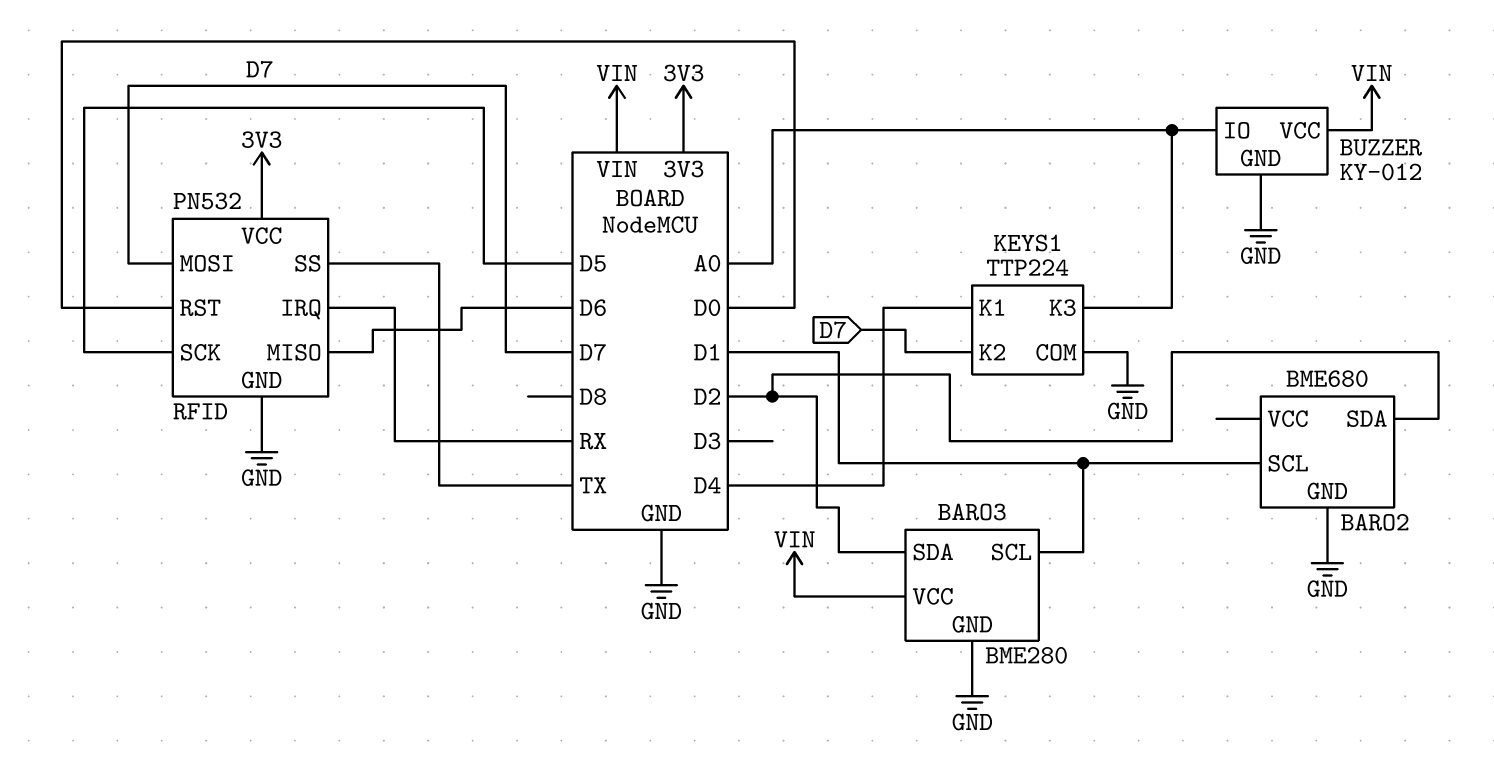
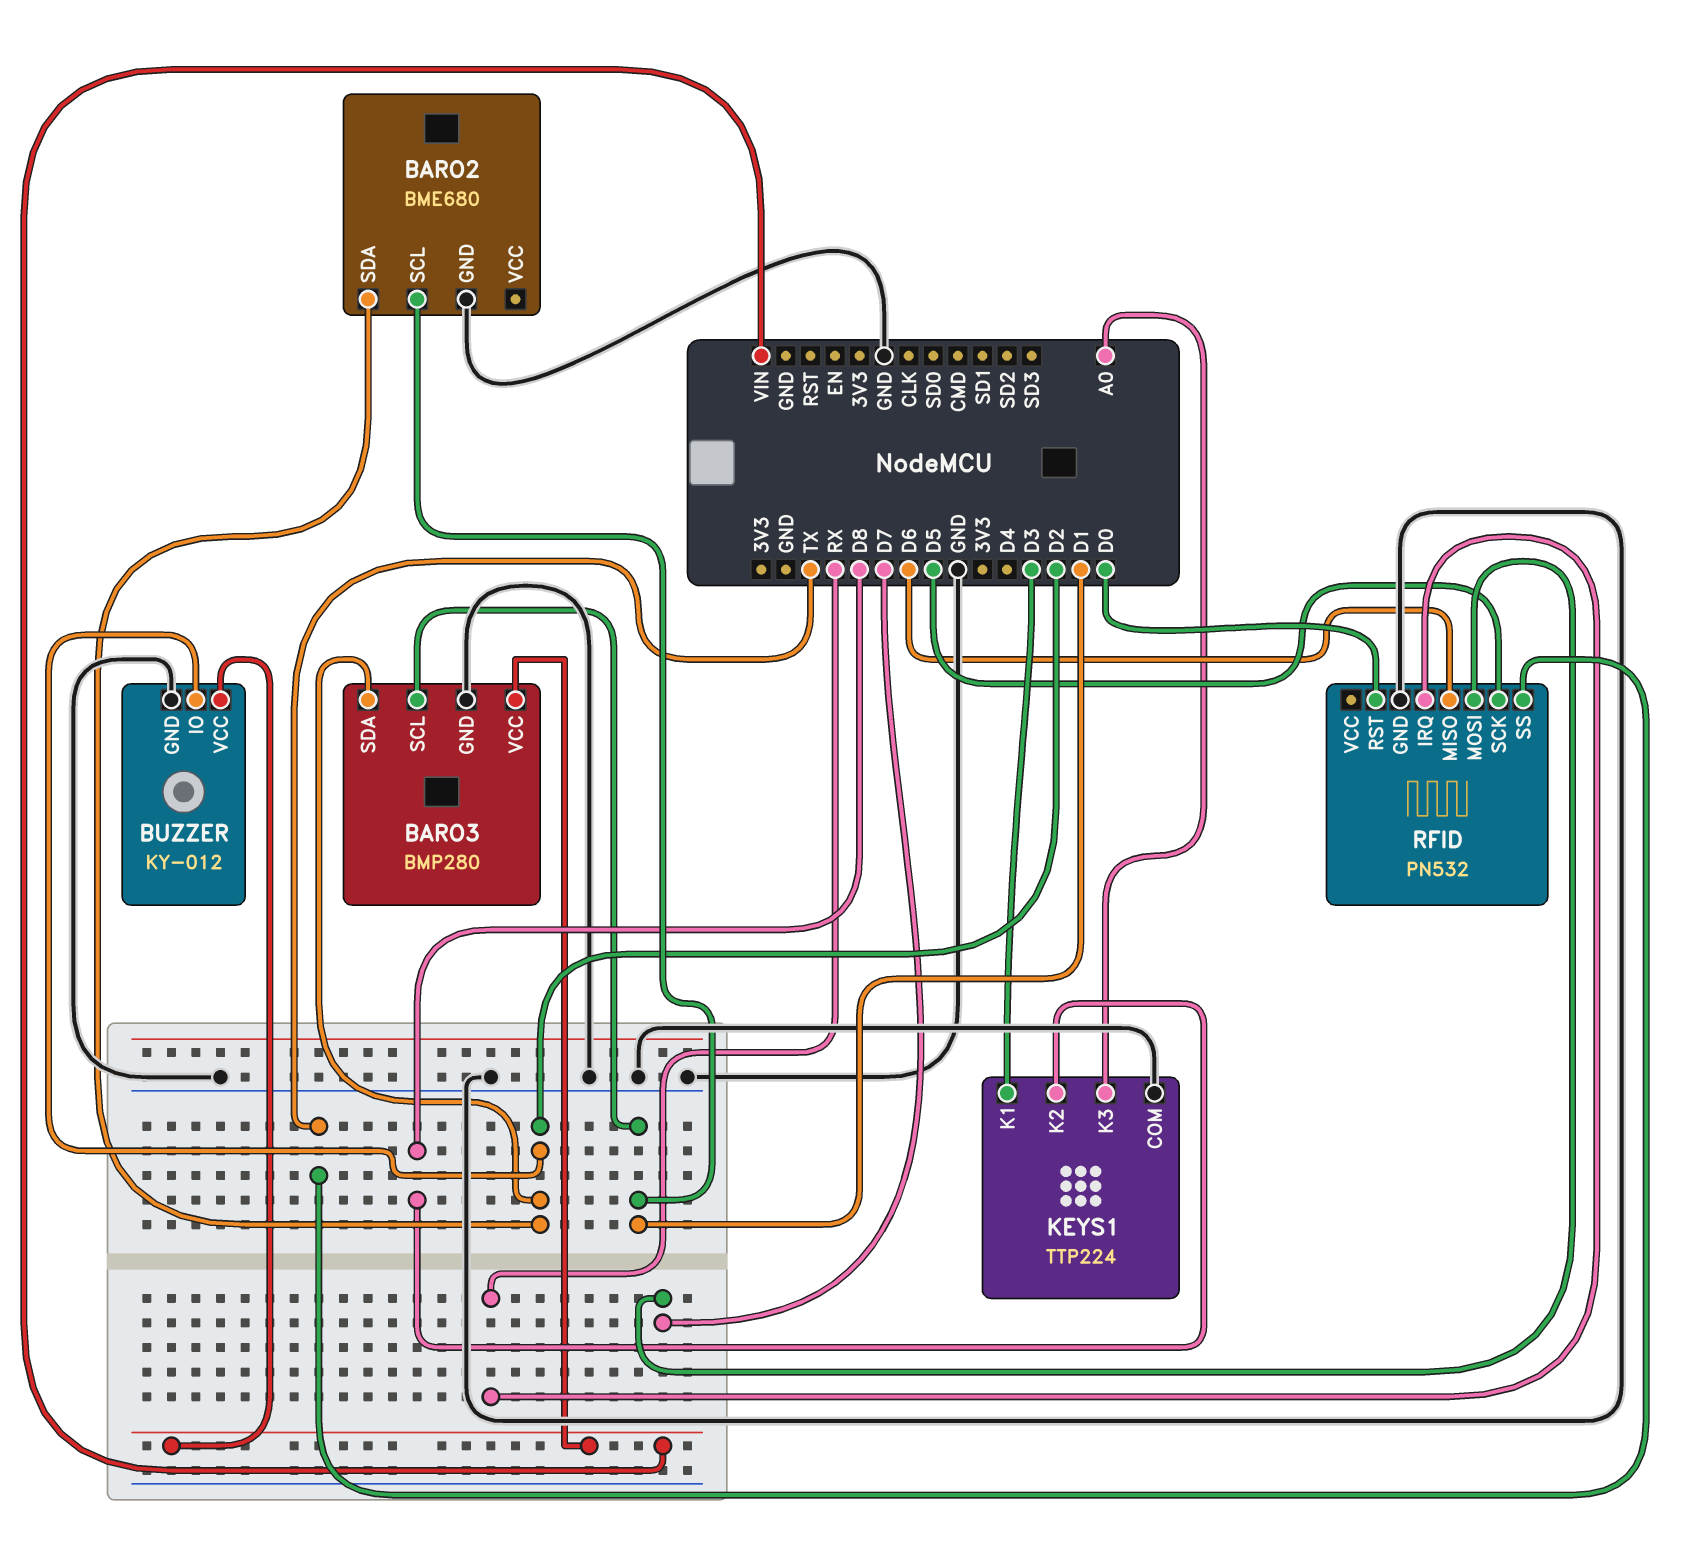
BARO3: BME280 -> BMP280
BUZZER pin IO: A0 -> D2
KEYS1 pin K1: D4 -> D3
KEYS1 pin K2: D7 -> D8
RFID pin VCC: 3V3 -> none

